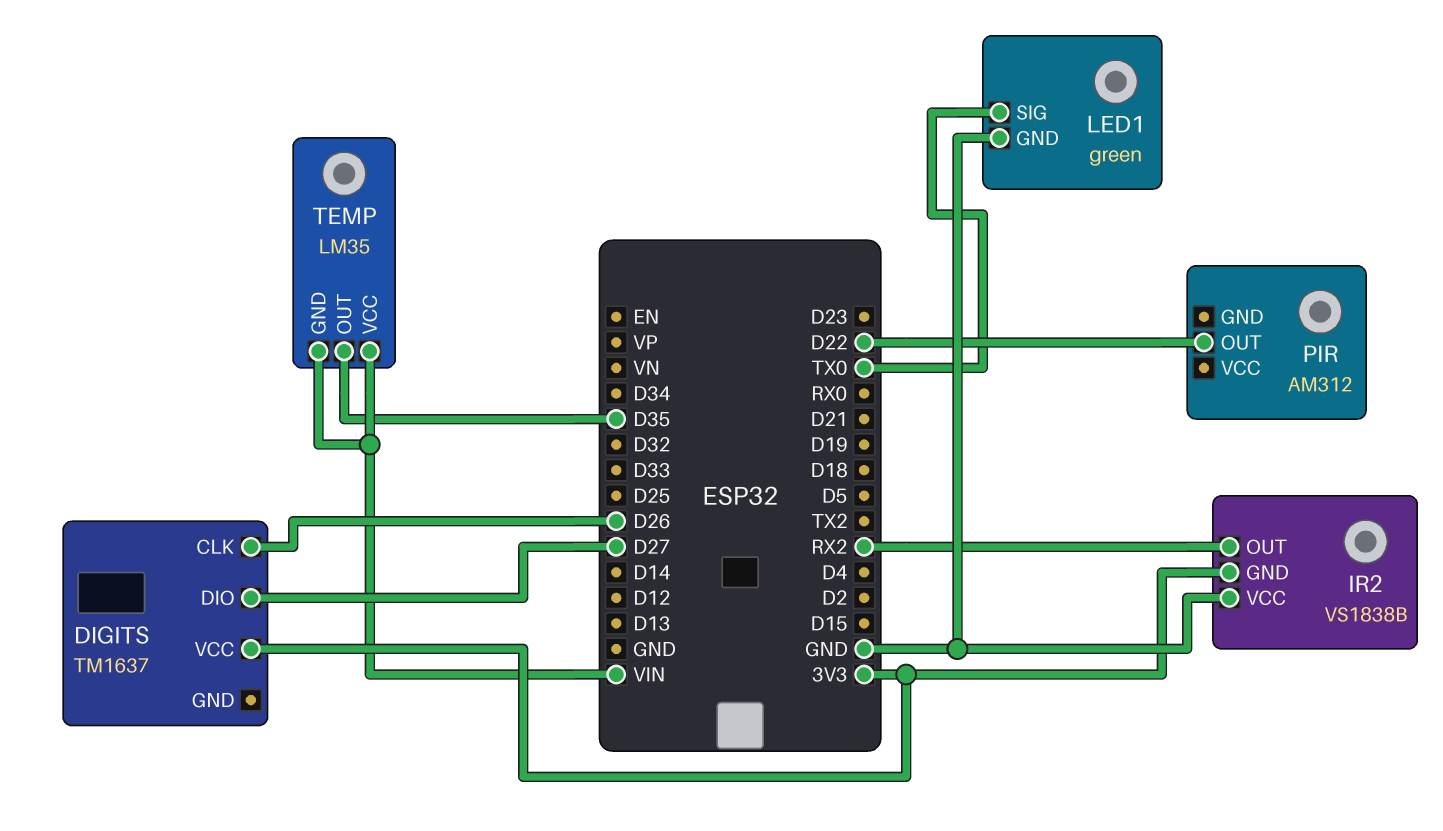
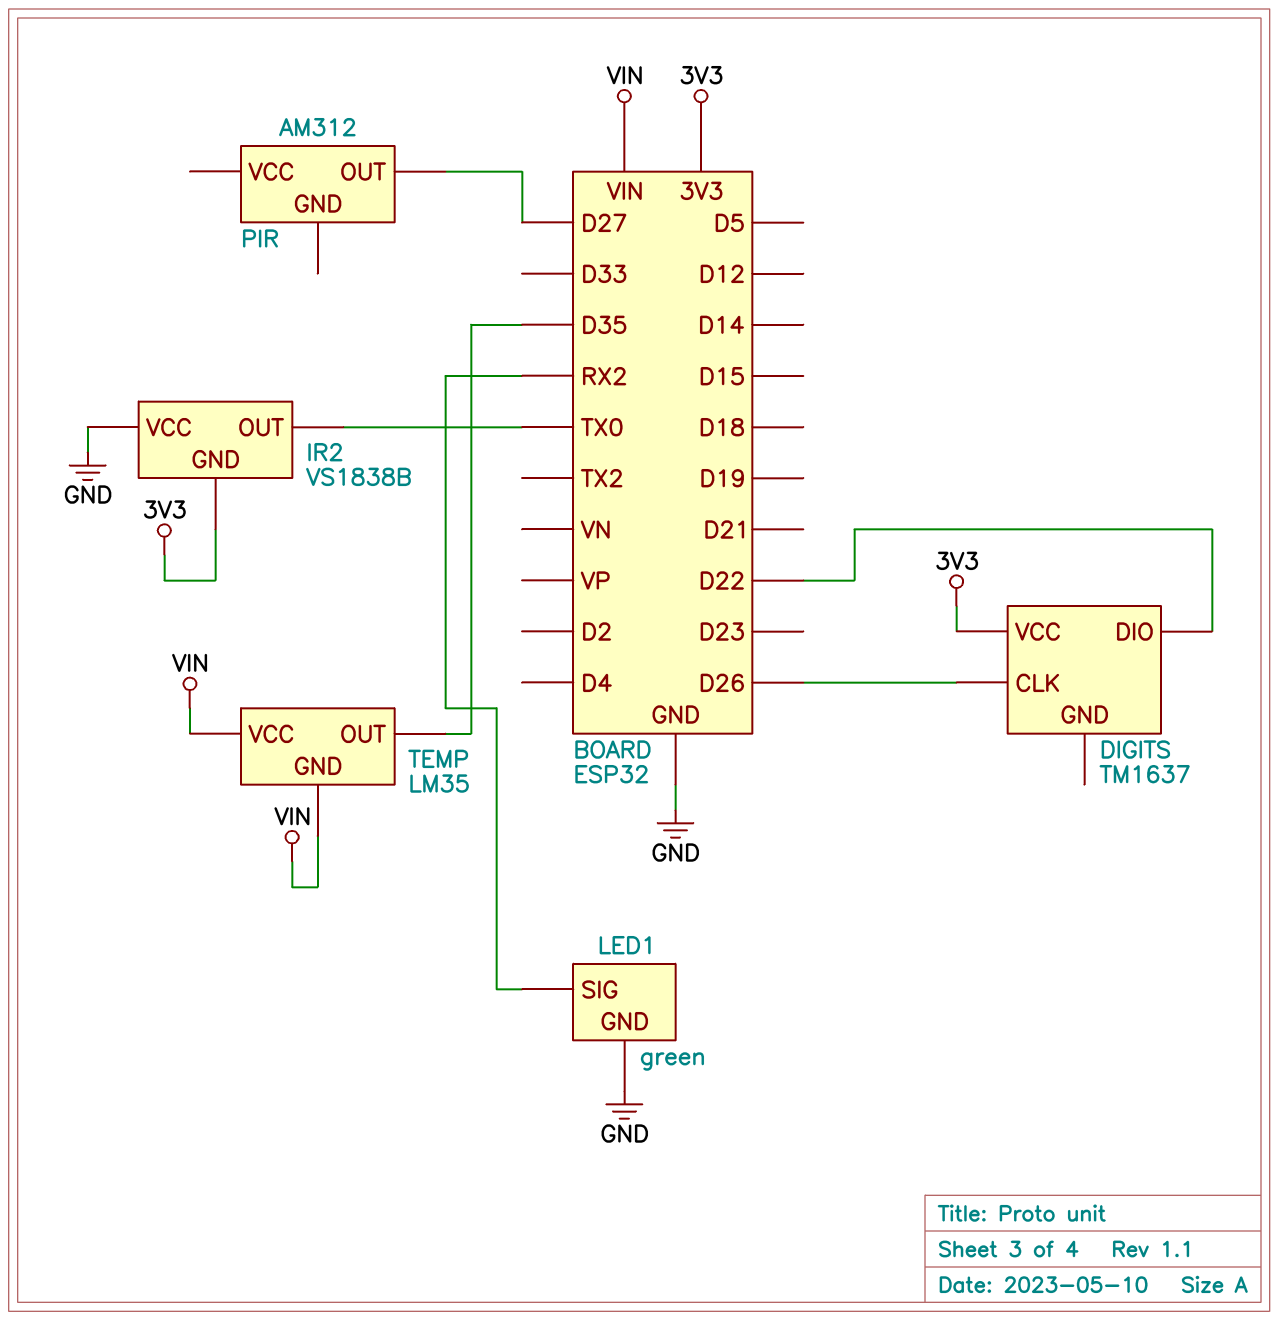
DIGITS pin DIO: D27 -> D22
IR2 pin OUT: RX2 -> TX0
LED1 pin SIG: TX0 -> RX2
PIR pin OUT: D22 -> D27

